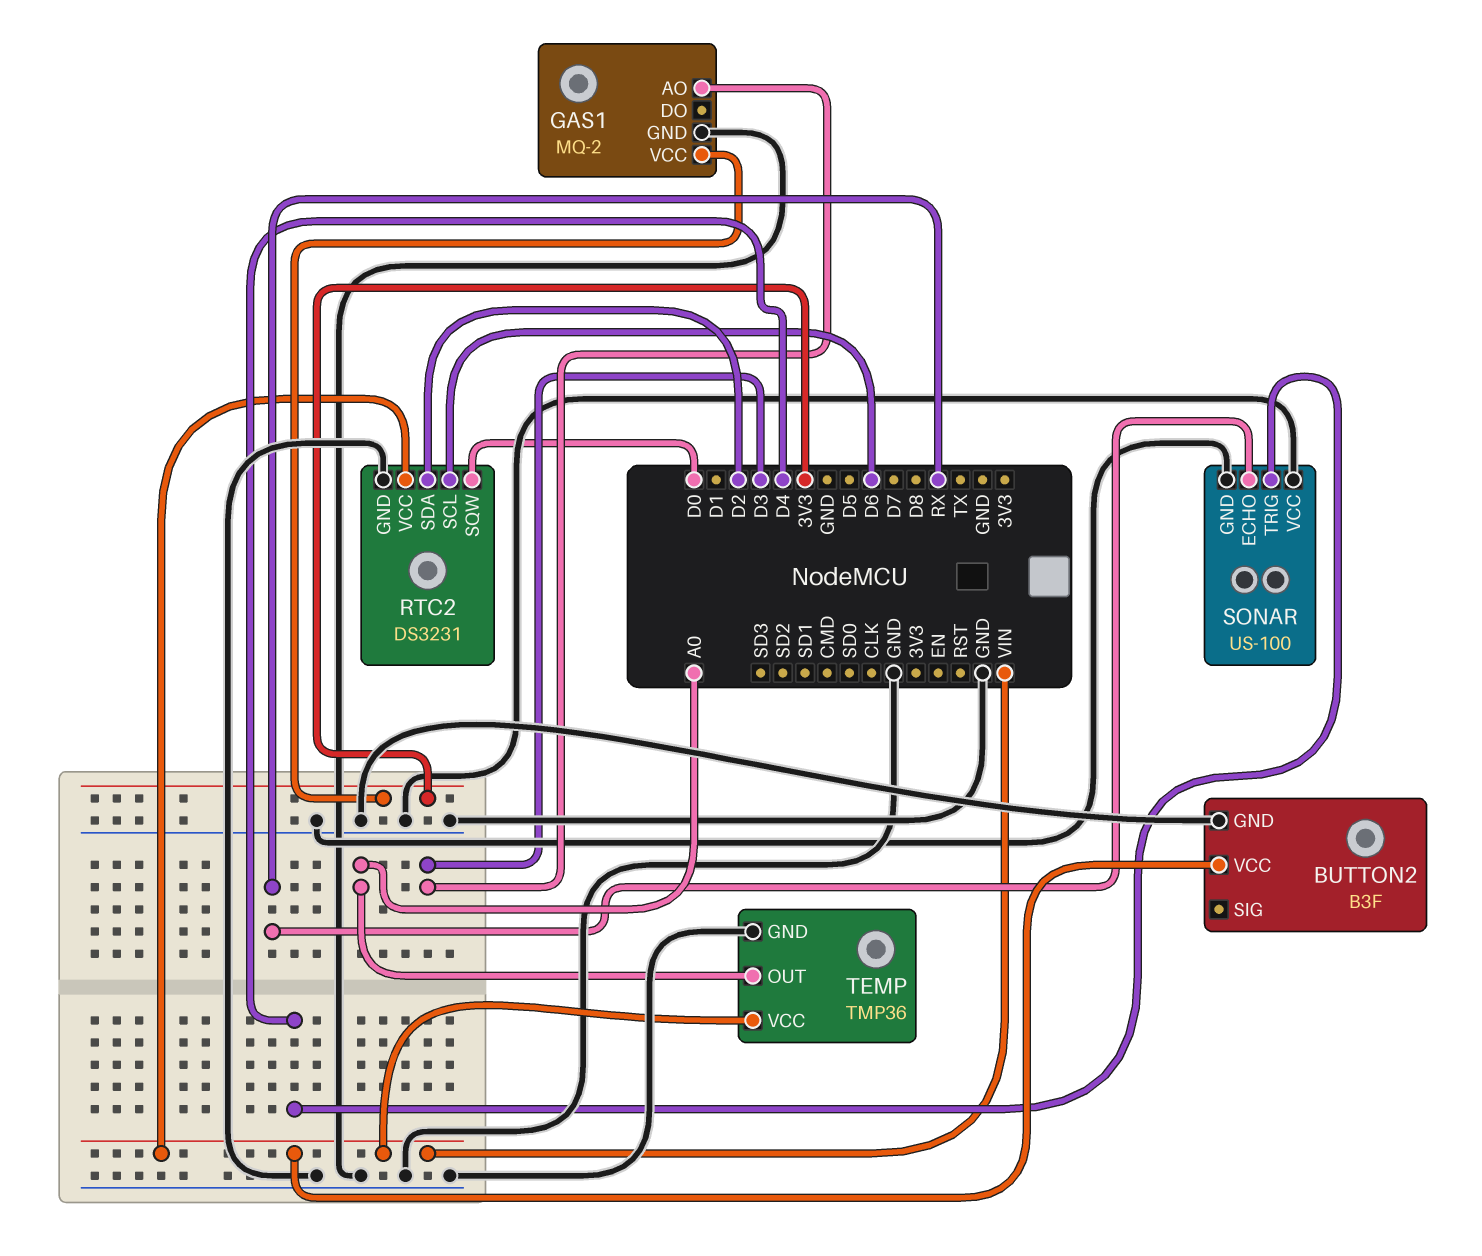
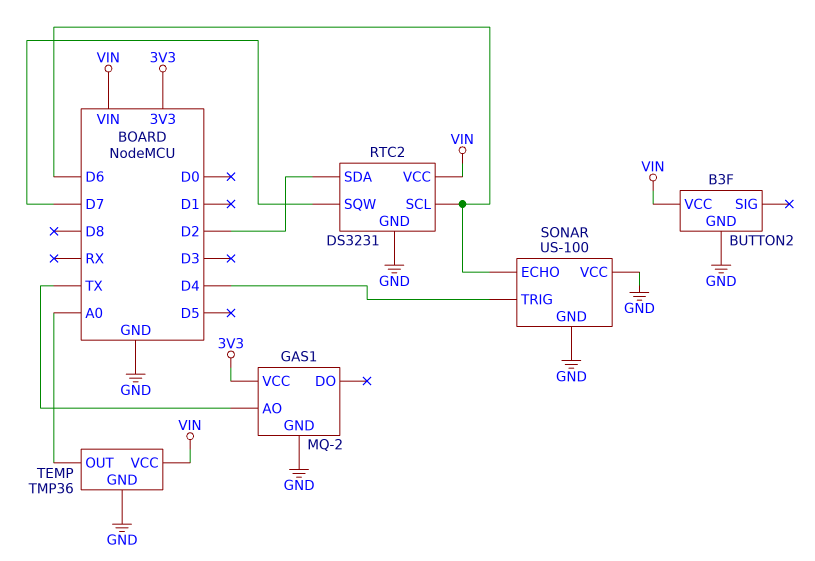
GAS1 pin AO: D3 -> TX
RTC2 pin SQW: D0 -> D7
SONAR pin ECHO: RX -> D6

